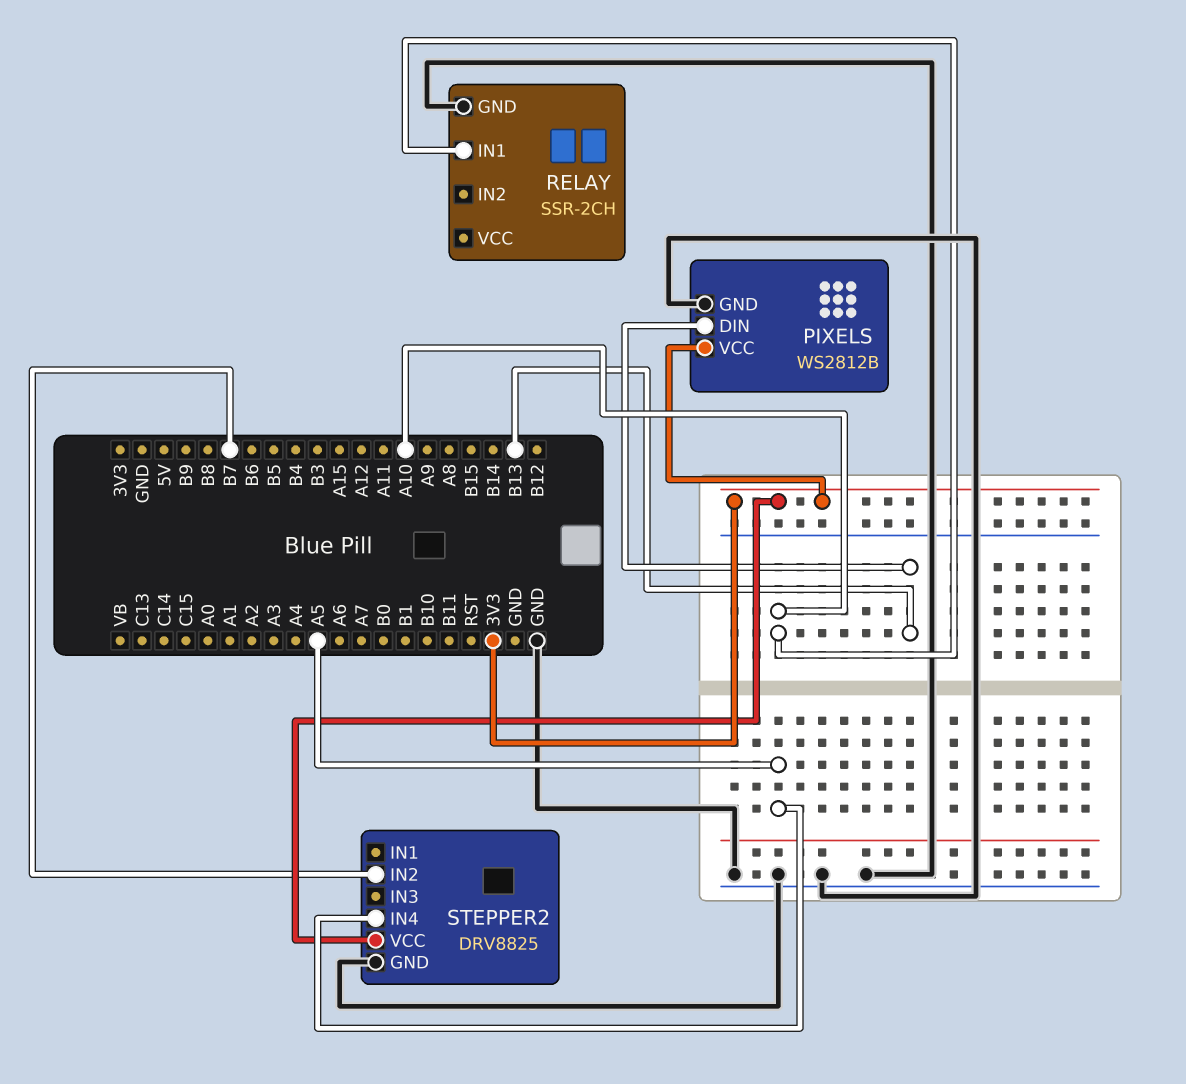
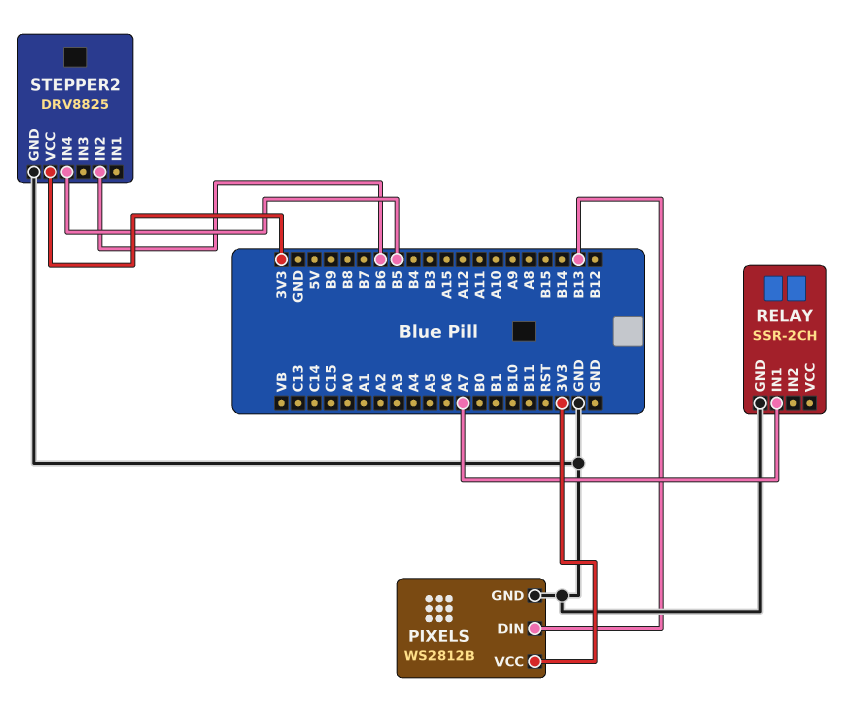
RELAY pin IN1: A10 -> A7
STEPPER2 pin IN2: B7 -> B6
STEPPER2 pin IN4: A5 -> B5

